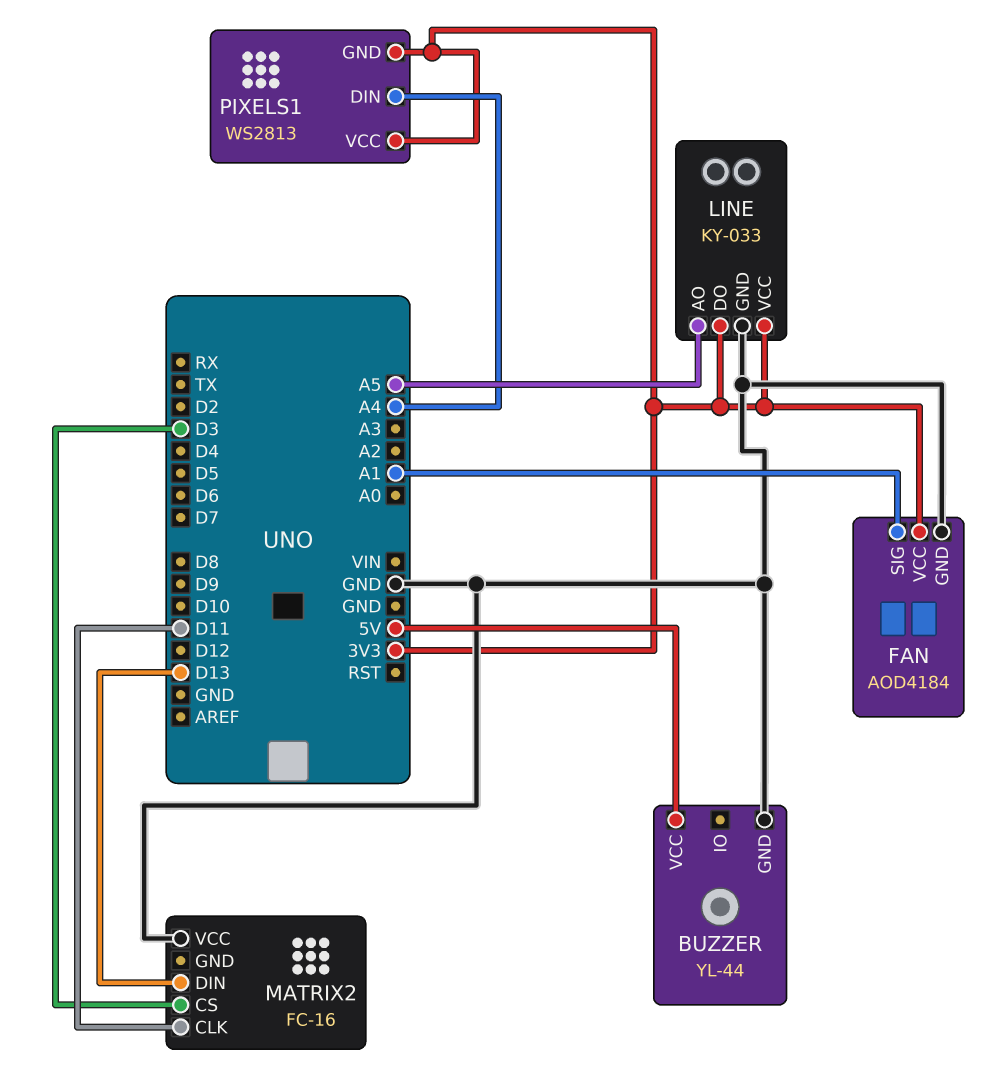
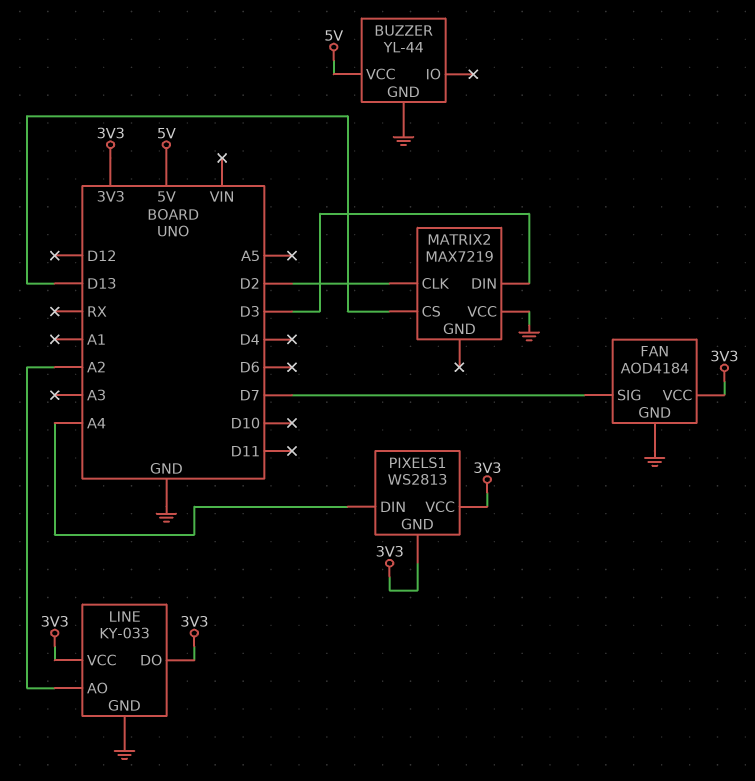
FAN pin SIG: A1 -> D7
LINE pin AO: A5 -> A2
MATRIX2: FC-16 -> MAX7219
MATRIX2 pin CLK: D11 -> D2
MATRIX2 pin CS: D3 -> D13
MATRIX2 pin DIN: D13 -> D3

